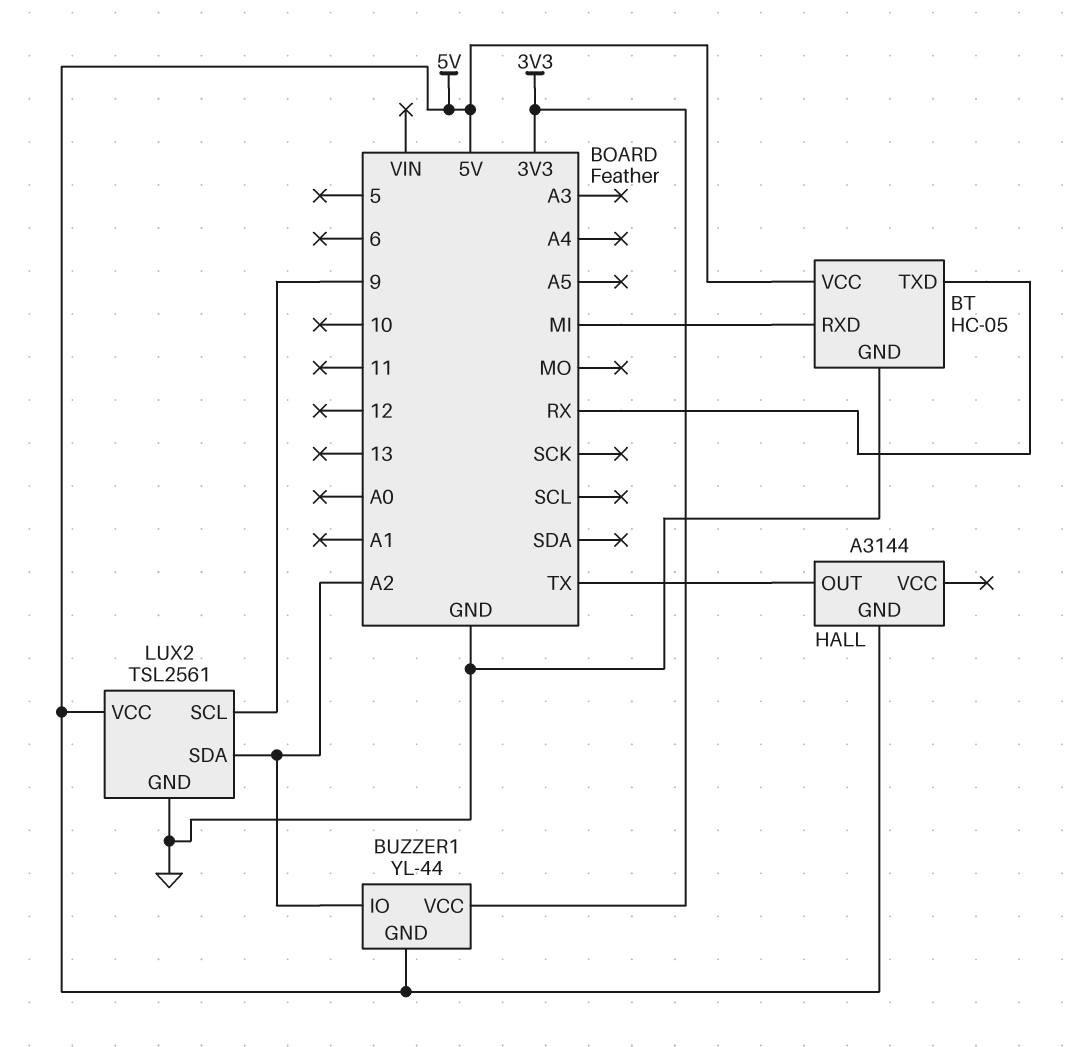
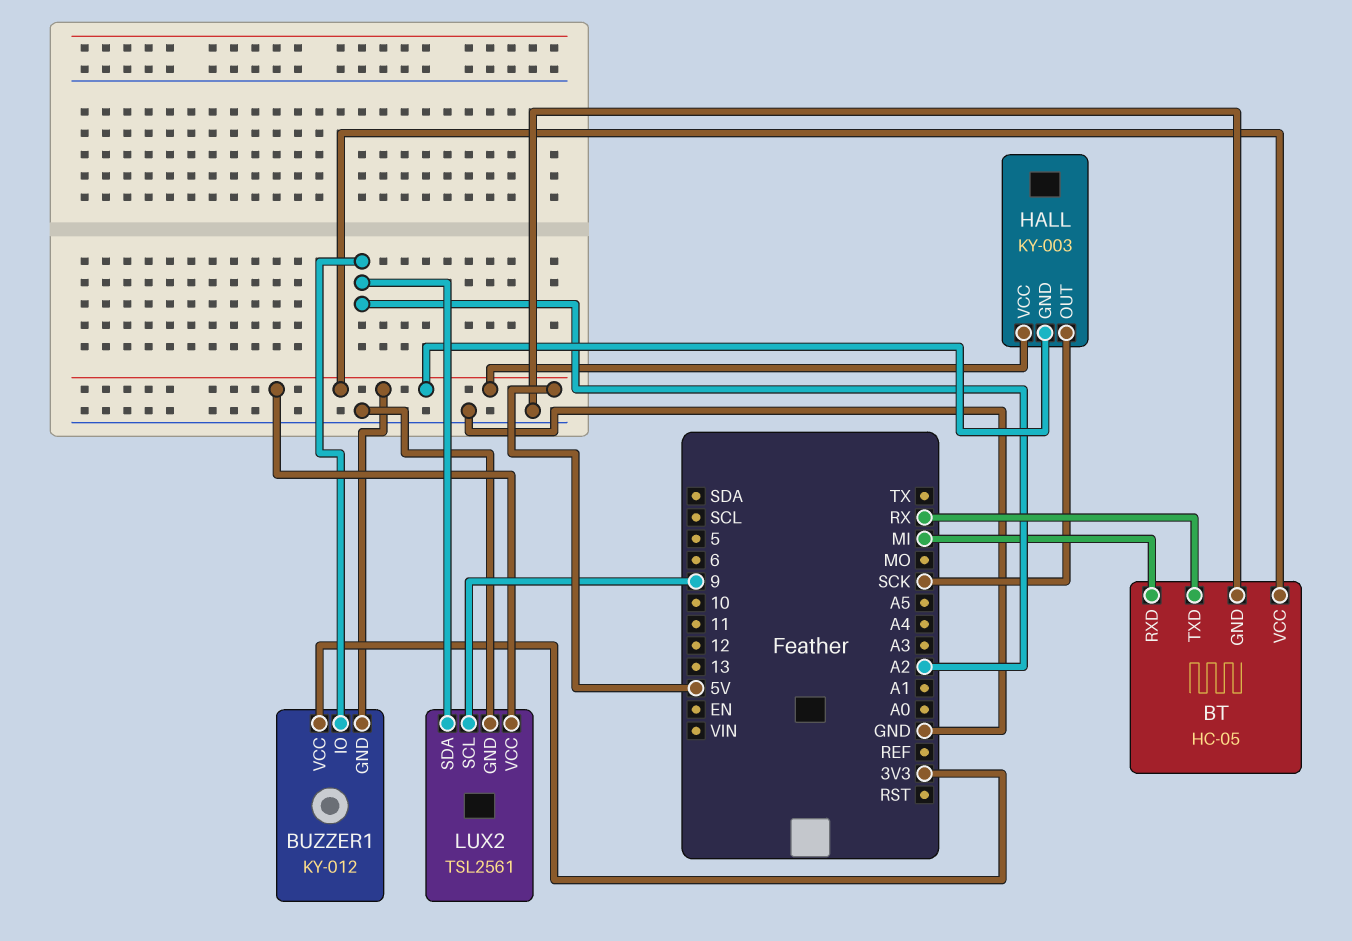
BUZZER1: YL-44 -> KY-012
HALL: A3144 -> KY-003
HALL pin OUT: TX -> SCK
HALL pin VCC: none -> 5V

